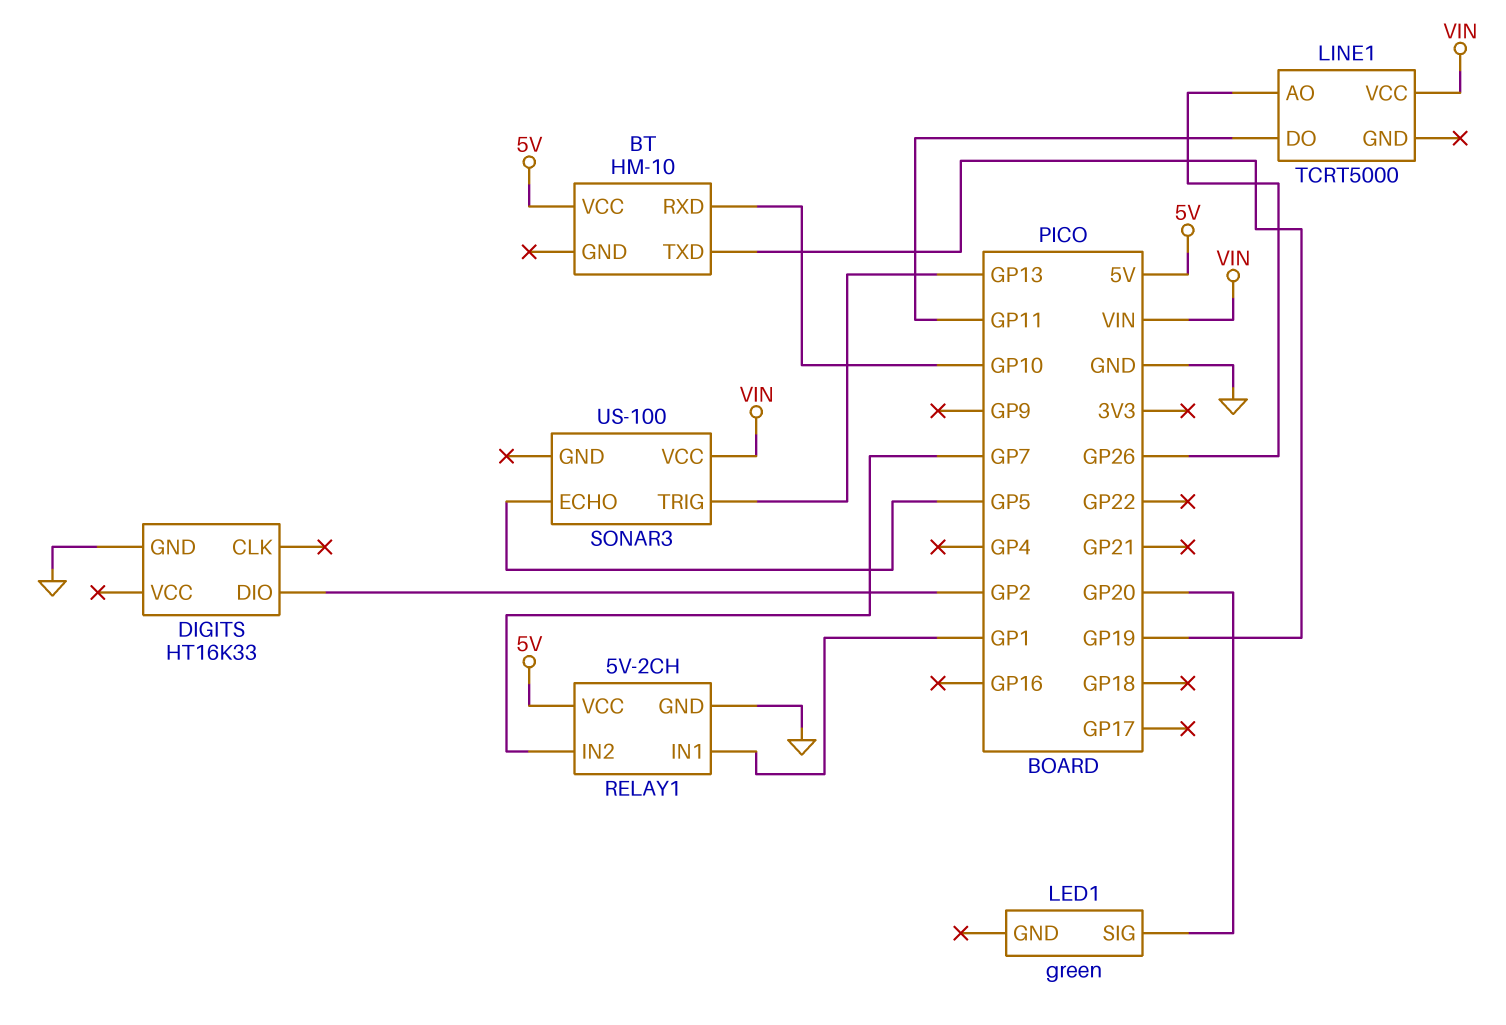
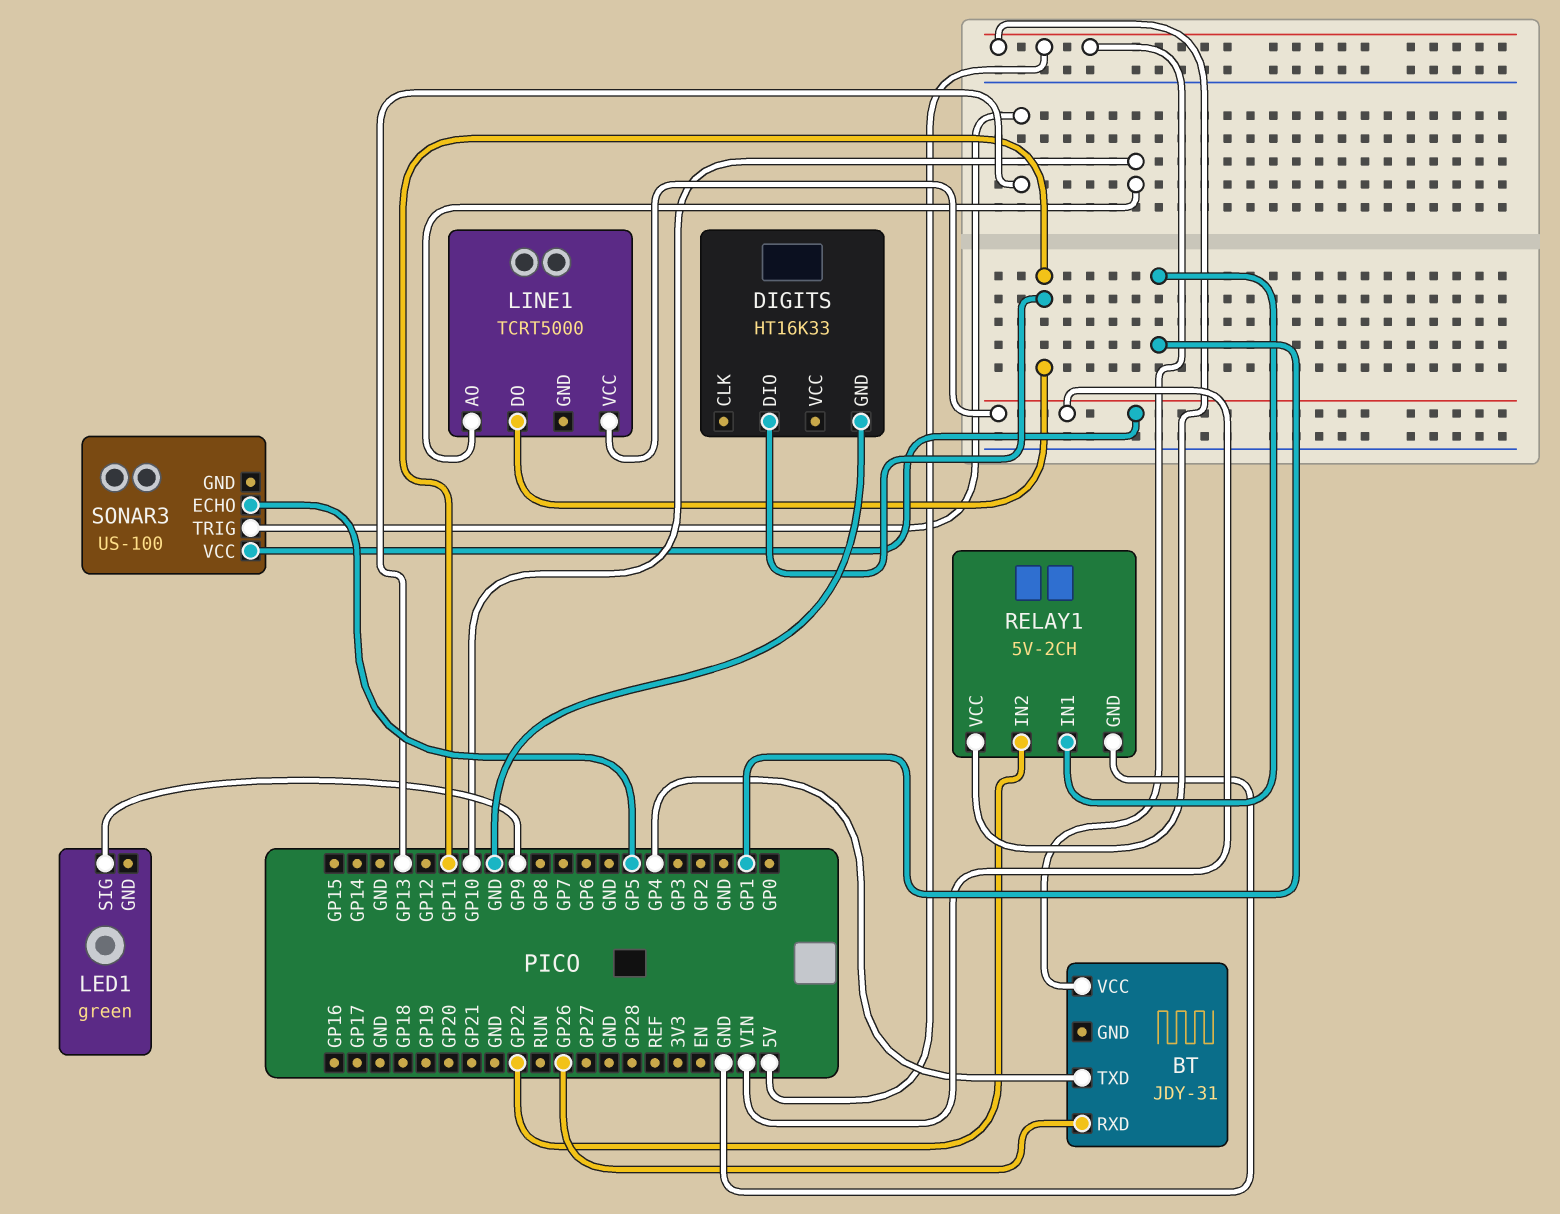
BT: HM-10 -> JDY-31
BT pin RXD: GP10 -> GP26
BT pin TXD: GP19 -> GP4
DIGITS pin DIO: GP2 -> GP11
LED1 pin SIG: GP20 -> GP9
LINE1 pin AO: GP26 -> GP10
RELAY1 pin IN2: GP7 -> GP22

